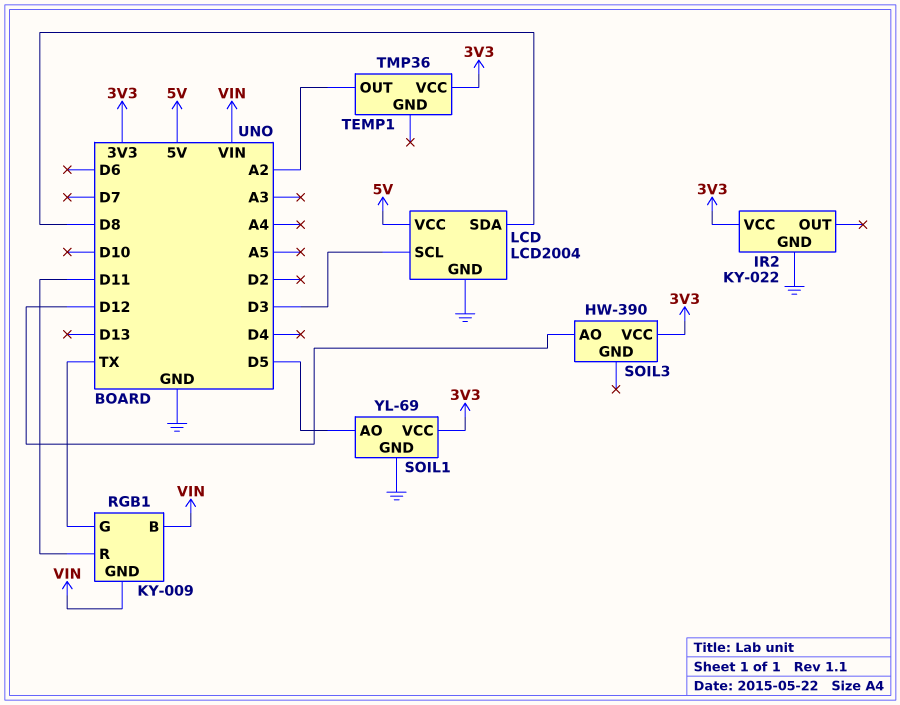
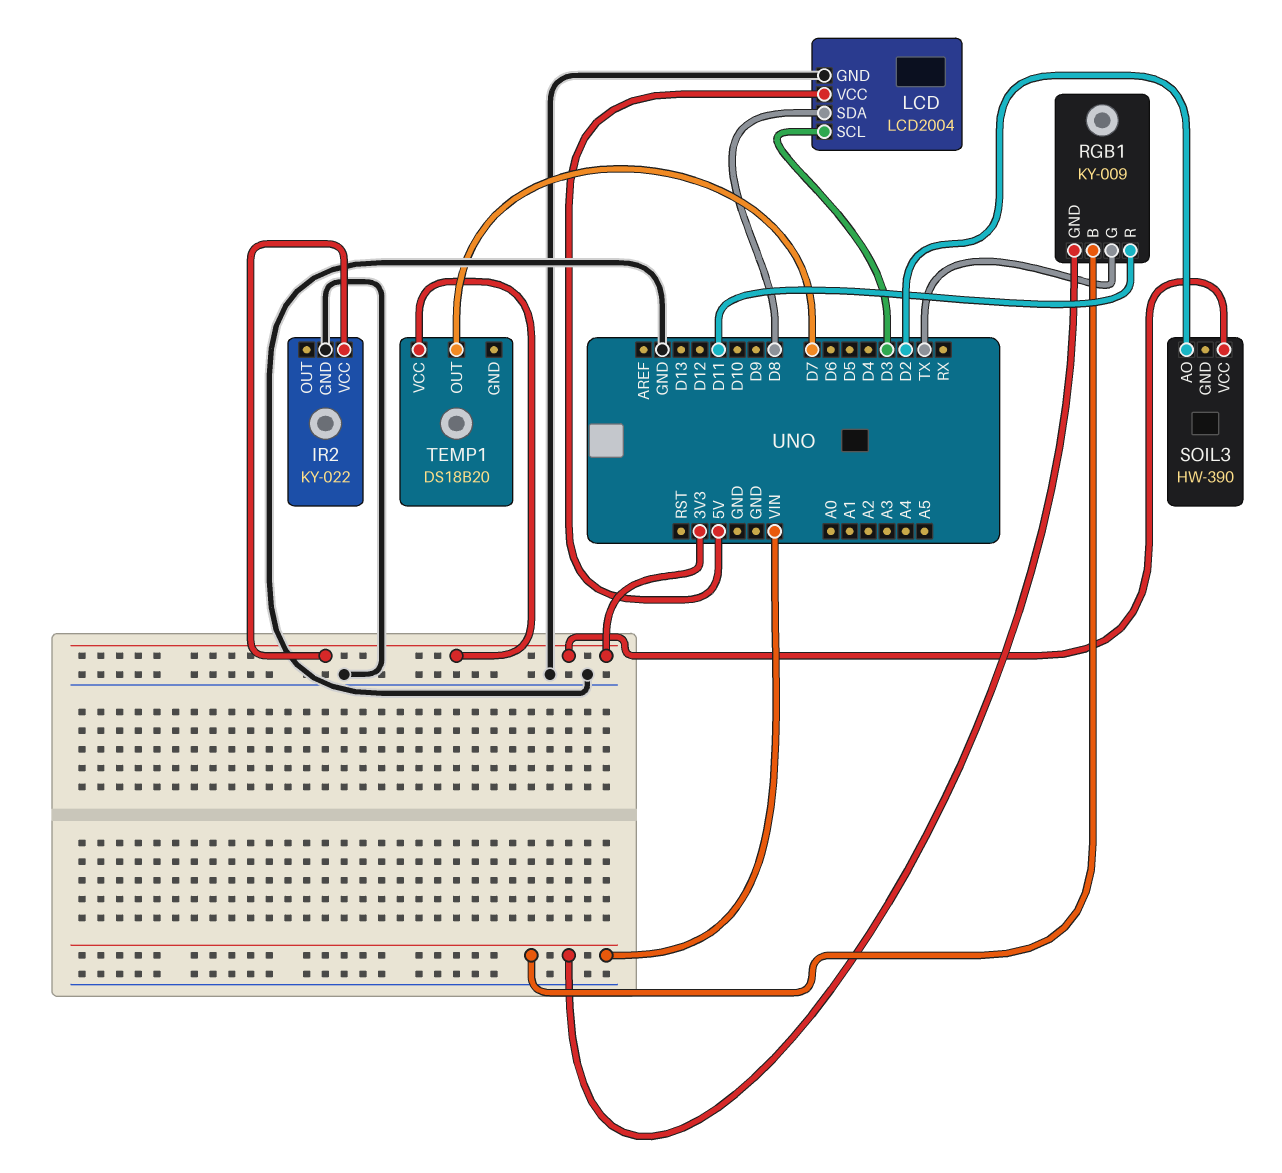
SOIL1: YL-69 -> none
SOIL1 pin AO: D5 -> none
SOIL1 pin GND: GND -> none
SOIL1 pin VCC: 3V3 -> none
SOIL3 pin AO: D12 -> D2
TEMP1: TMP36 -> DS18B20
TEMP1 pin OUT: A2 -> D7

